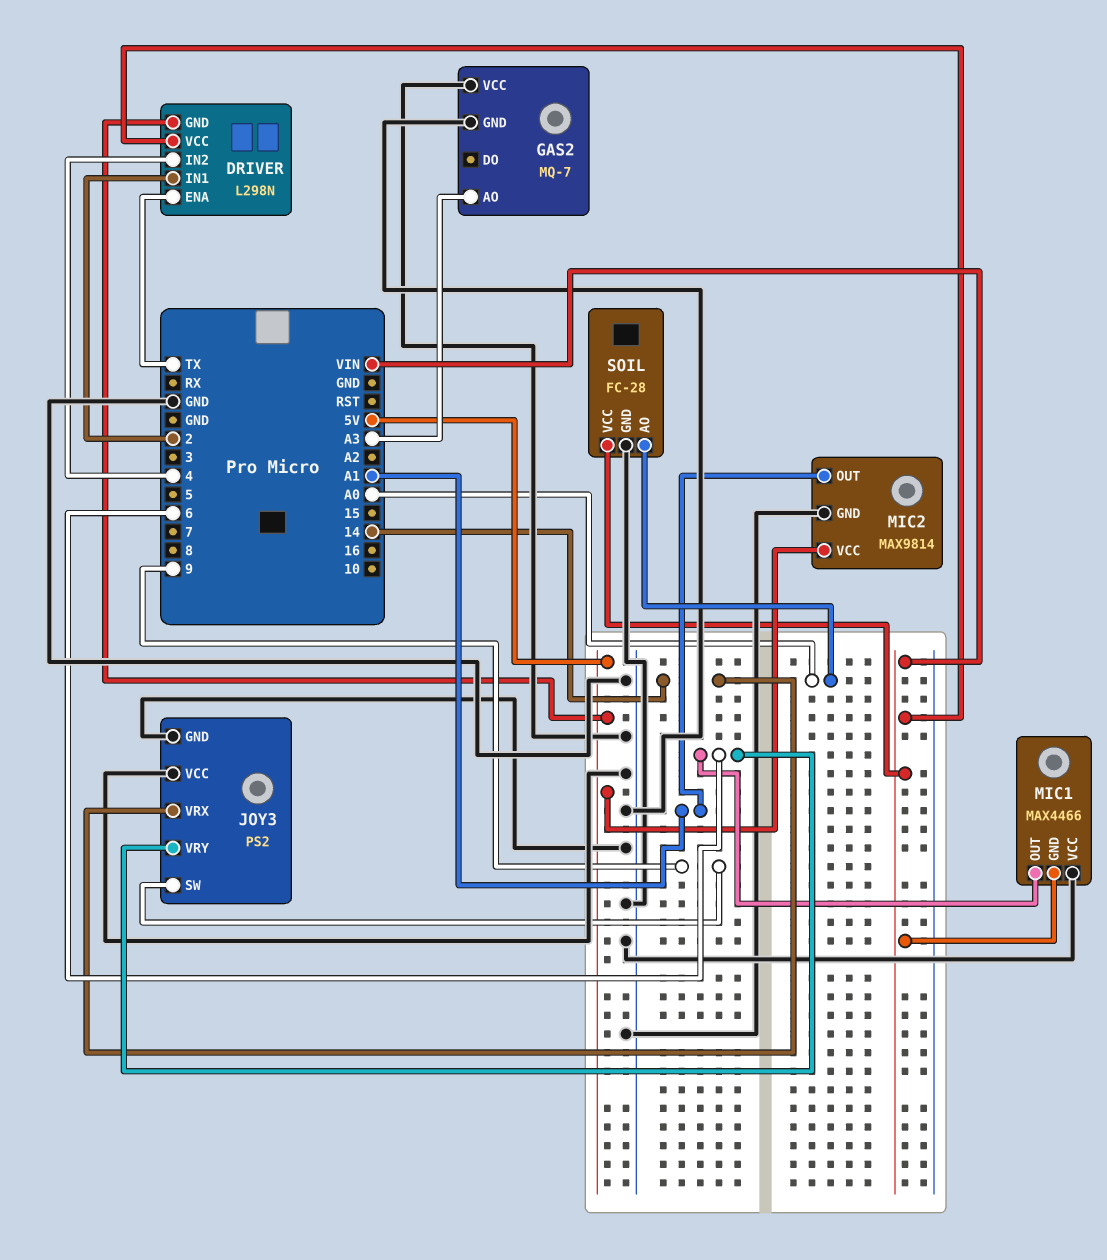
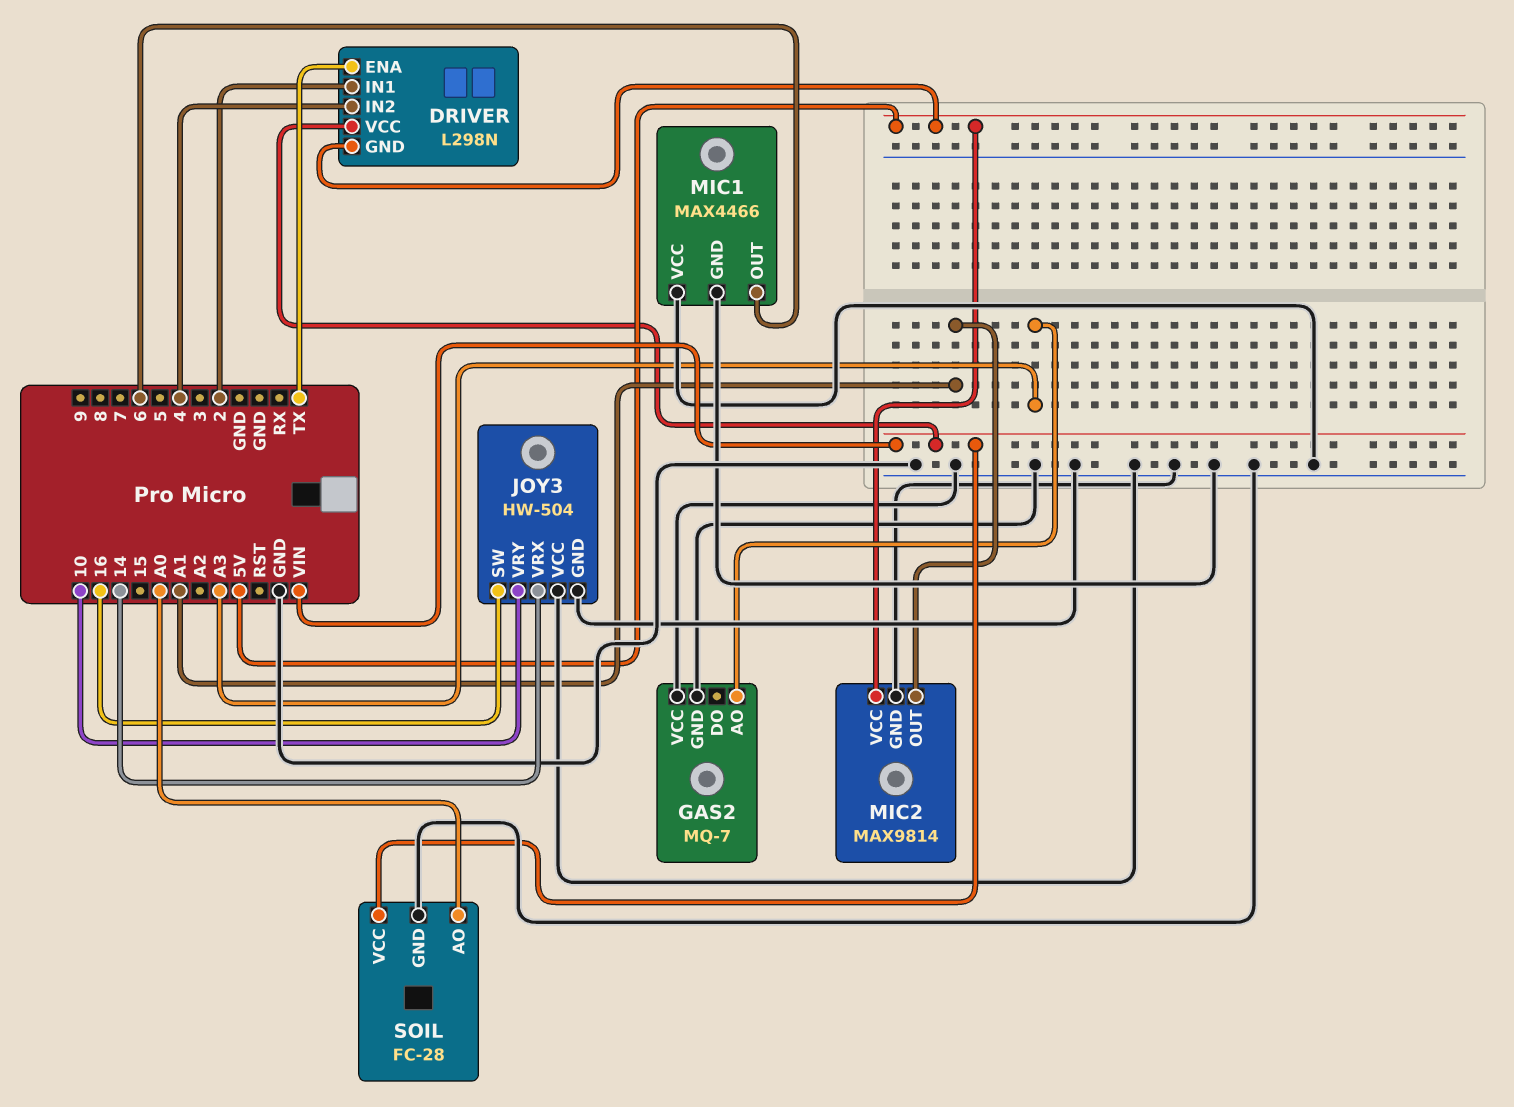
JOY3: PS2 -> HW-504
JOY3 pin SW: 9 -> 16
JOY3 pin VRY: 6 -> 10
MIC1 pin GND: VIN -> GND

